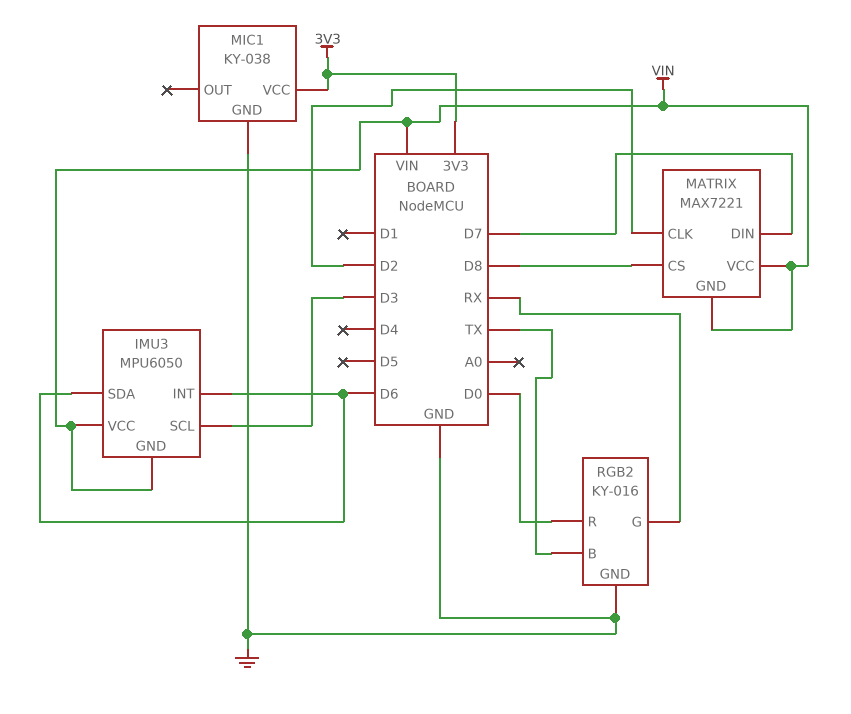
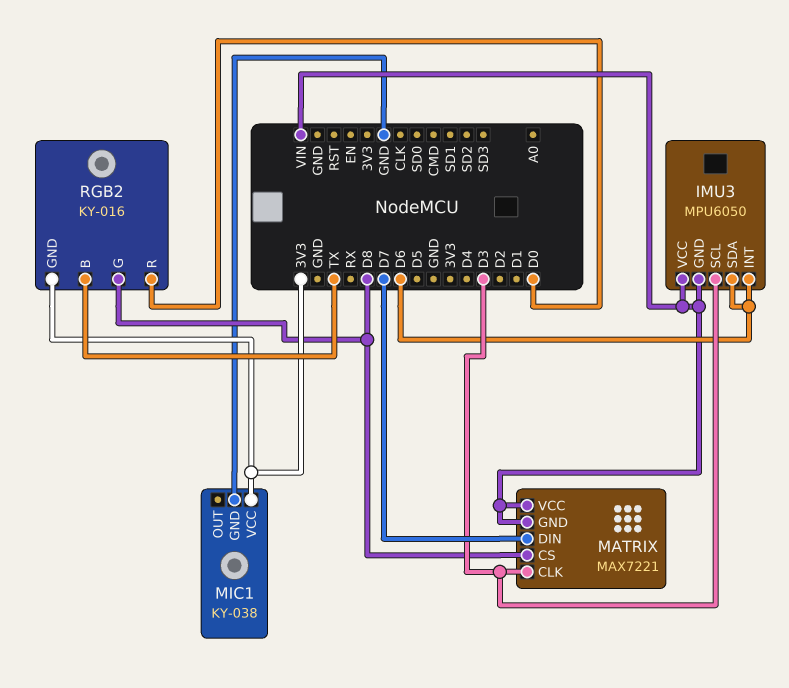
MATRIX pin CLK: D2 -> D3
RGB2 pin G: RX -> D8
RGB2 pin GND: GND -> 3V3

